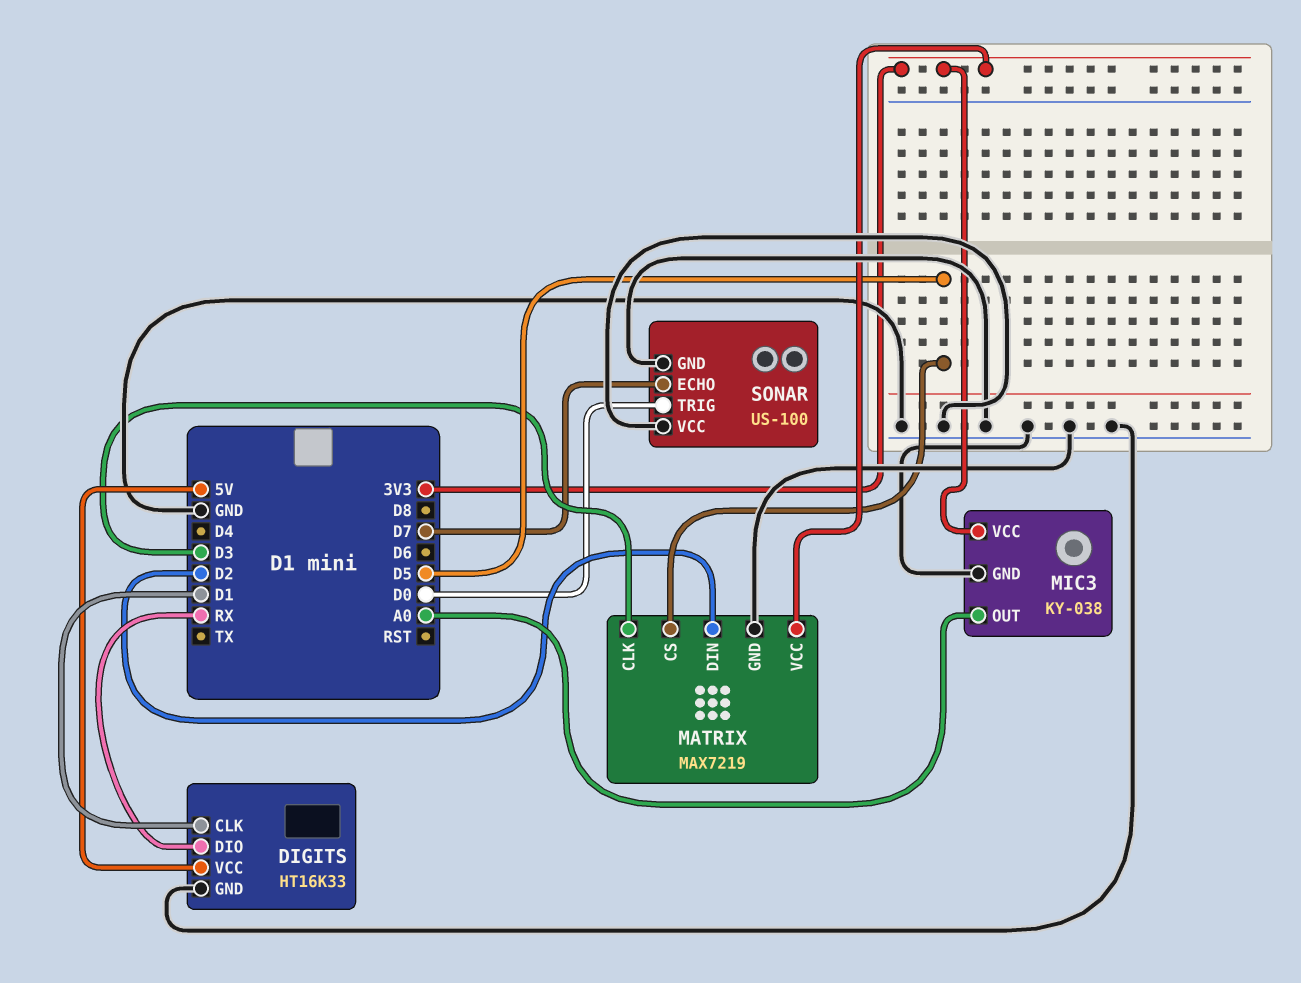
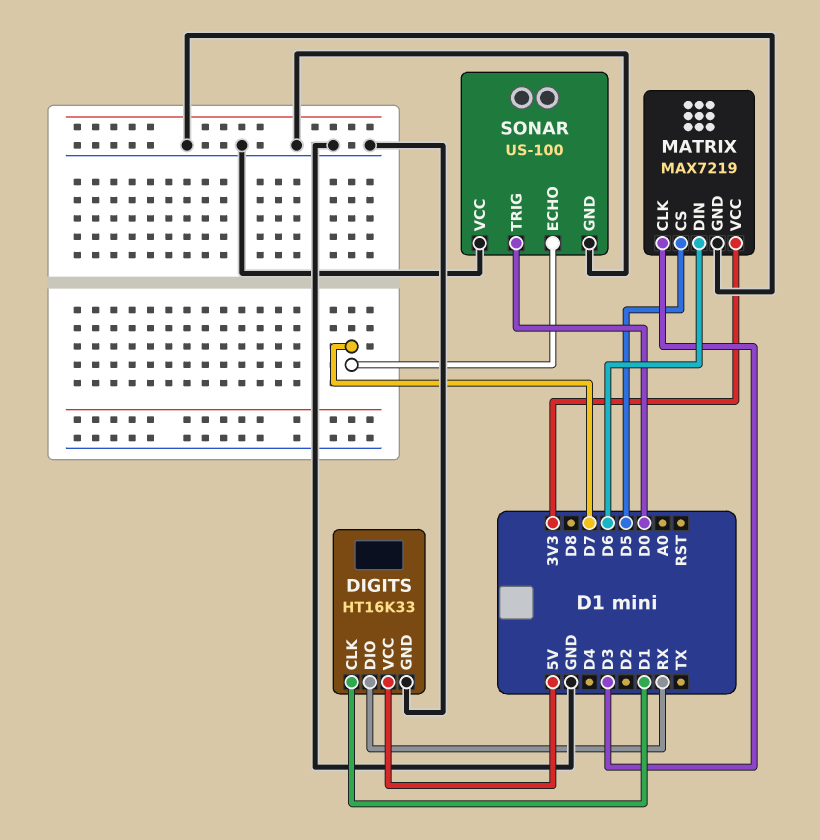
MATRIX pin DIN: D2 -> D6
MIC3: KY-038 -> none
MIC3 pin GND: GND -> none
MIC3 pin OUT: A0 -> none
MIC3 pin VCC: 3V3 -> none

